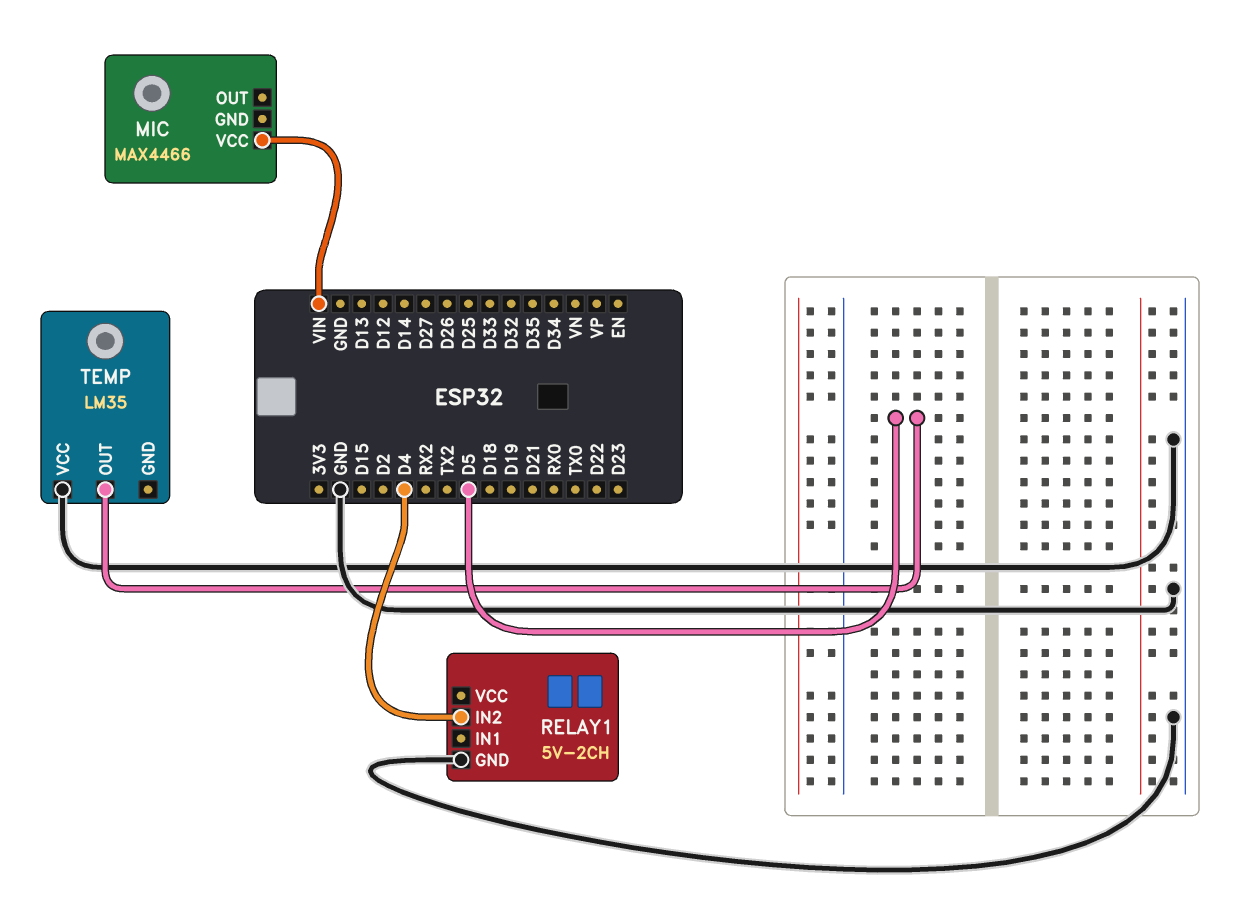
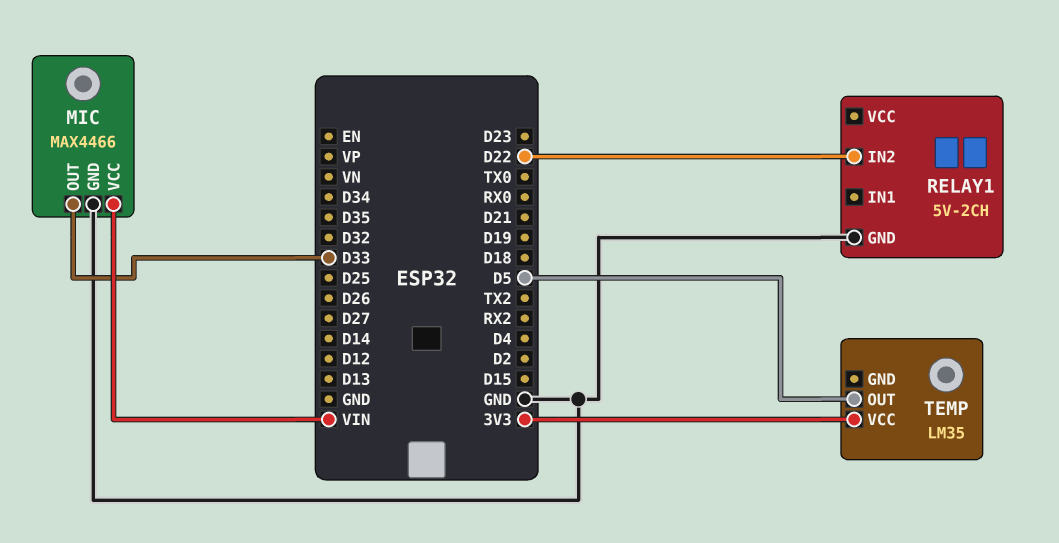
MIC pin GND: none -> GND
MIC pin OUT: none -> D33
RELAY1 pin IN2: D4 -> D22
TEMP pin VCC: GND -> 3V3

